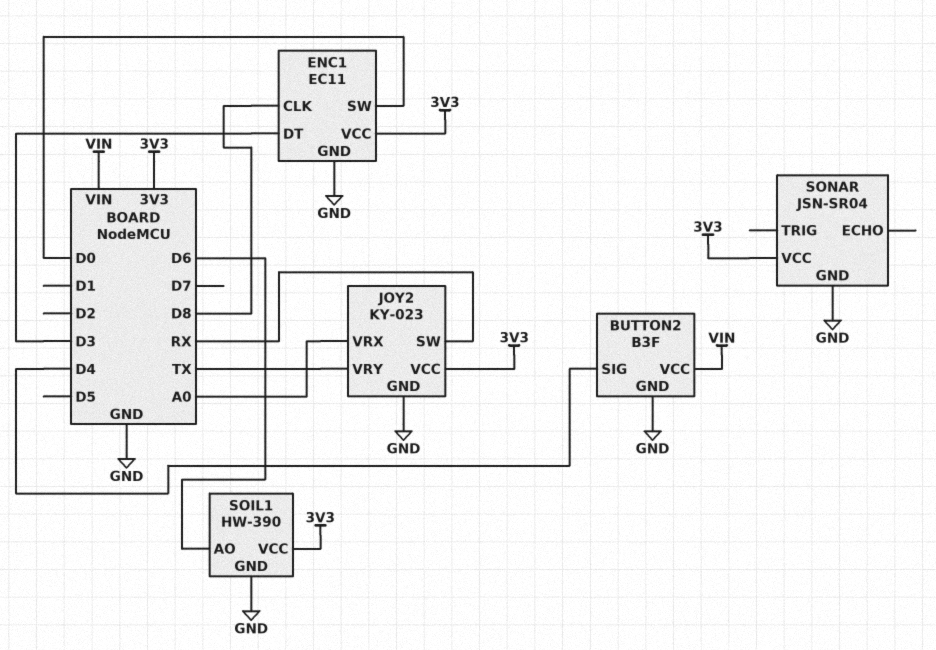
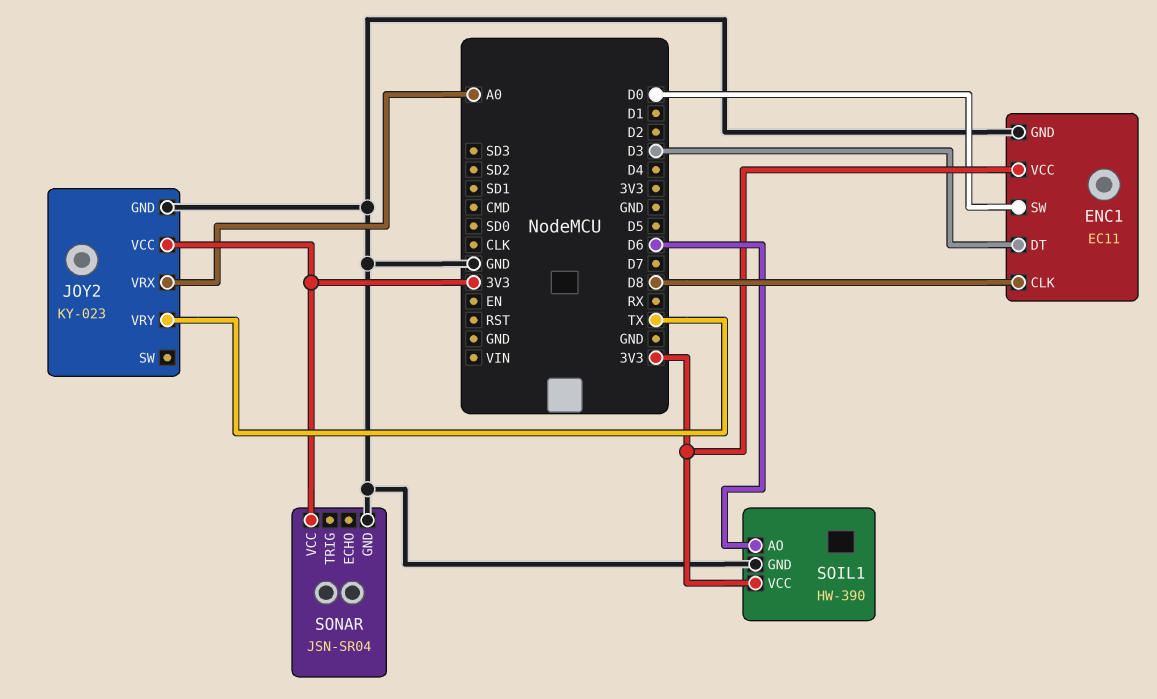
BUTTON2: B3F -> none
BUTTON2 pin GND: GND -> none
BUTTON2 pin SIG: D4 -> none
BUTTON2 pin VCC: VIN -> none
JOY2 pin SW: RX -> none

